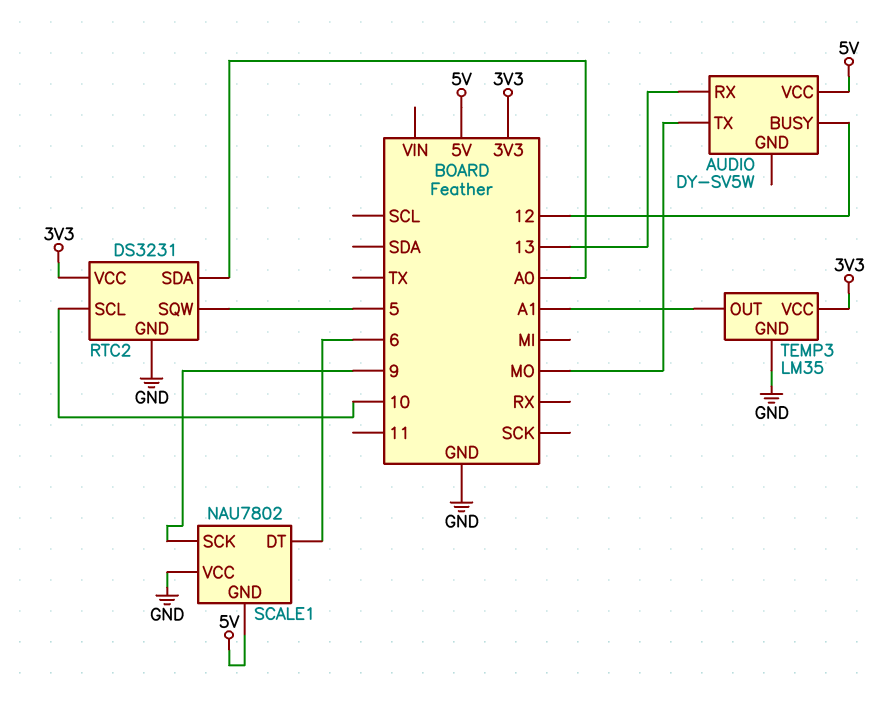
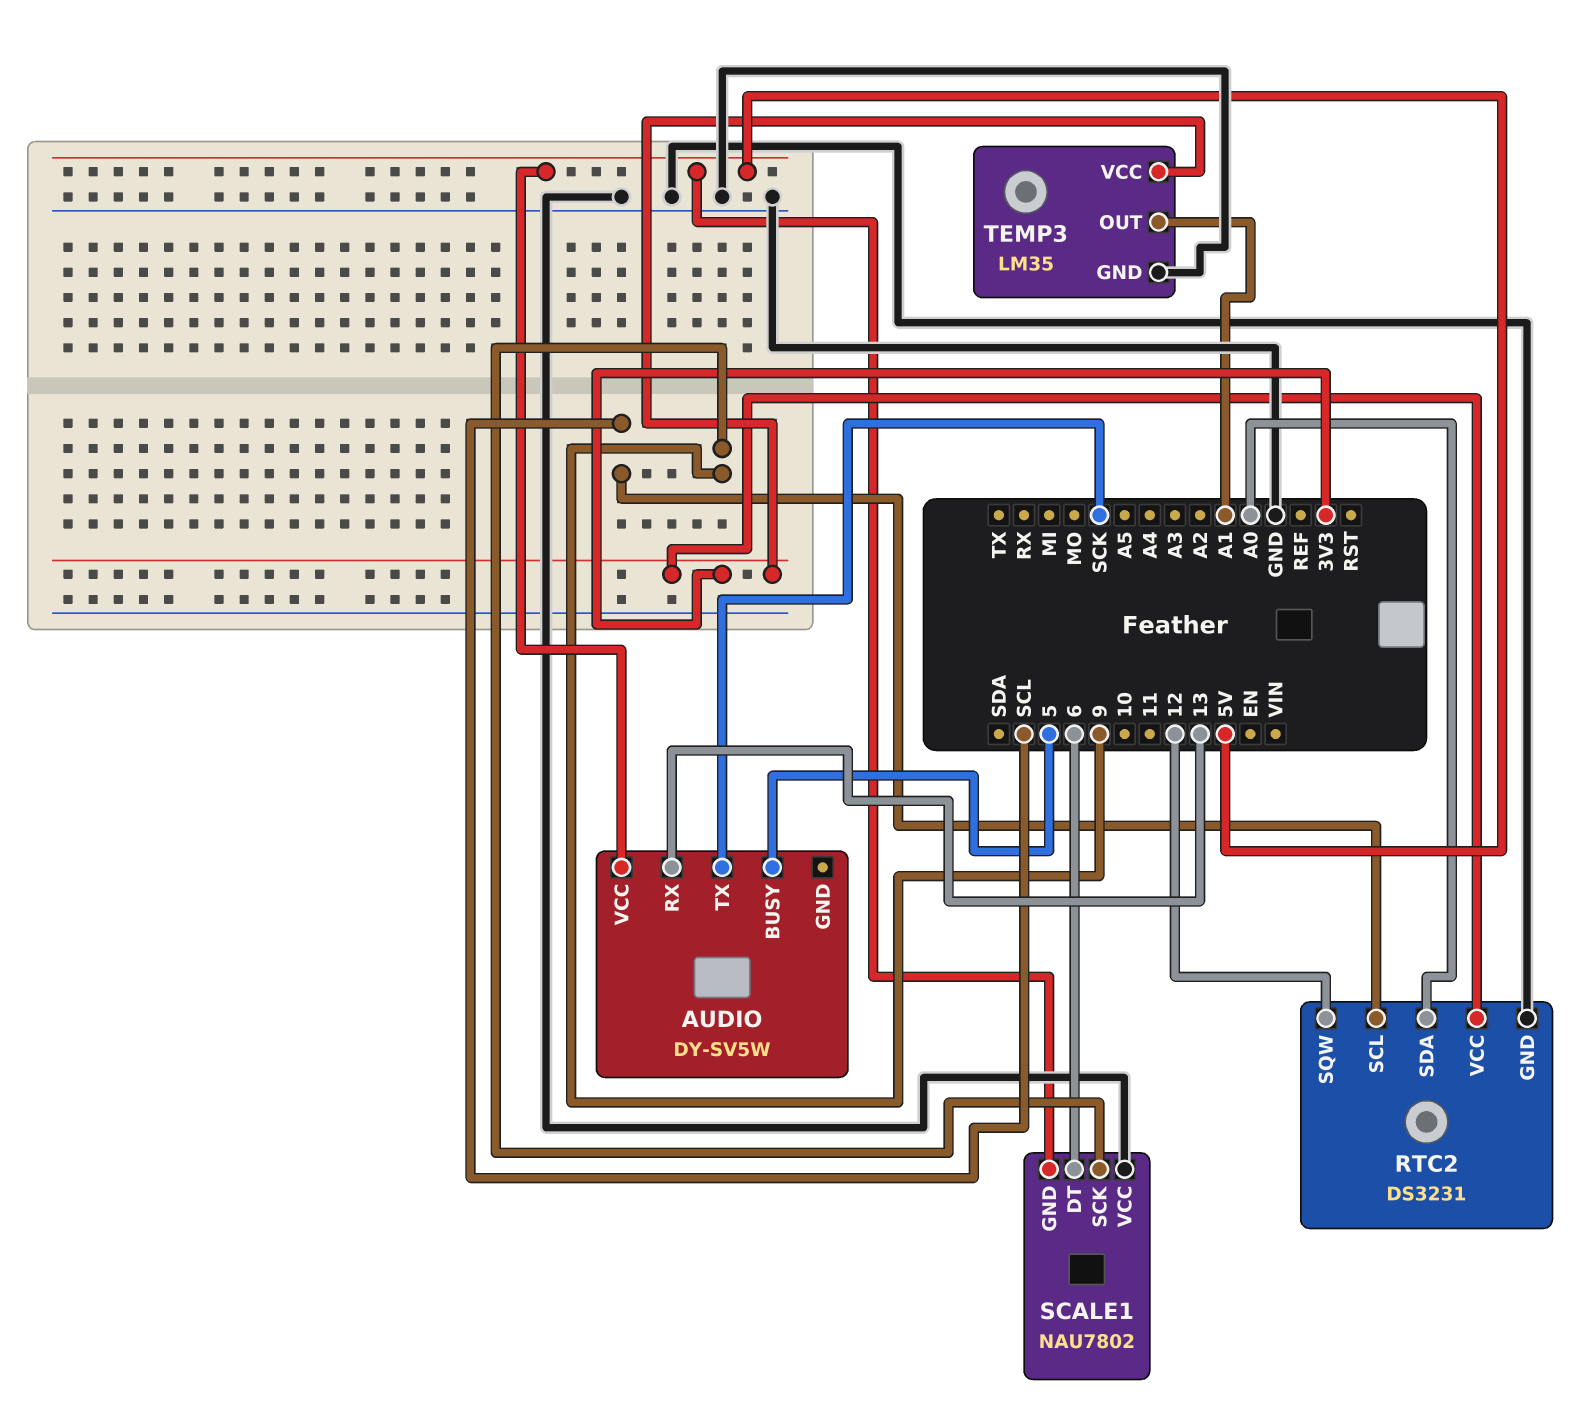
AUDIO pin BUSY: 12 -> 5
AUDIO pin TX: MO -> SCK
RTC2 pin SCL: 10 -> SCL
RTC2 pin SQW: 5 -> 12

